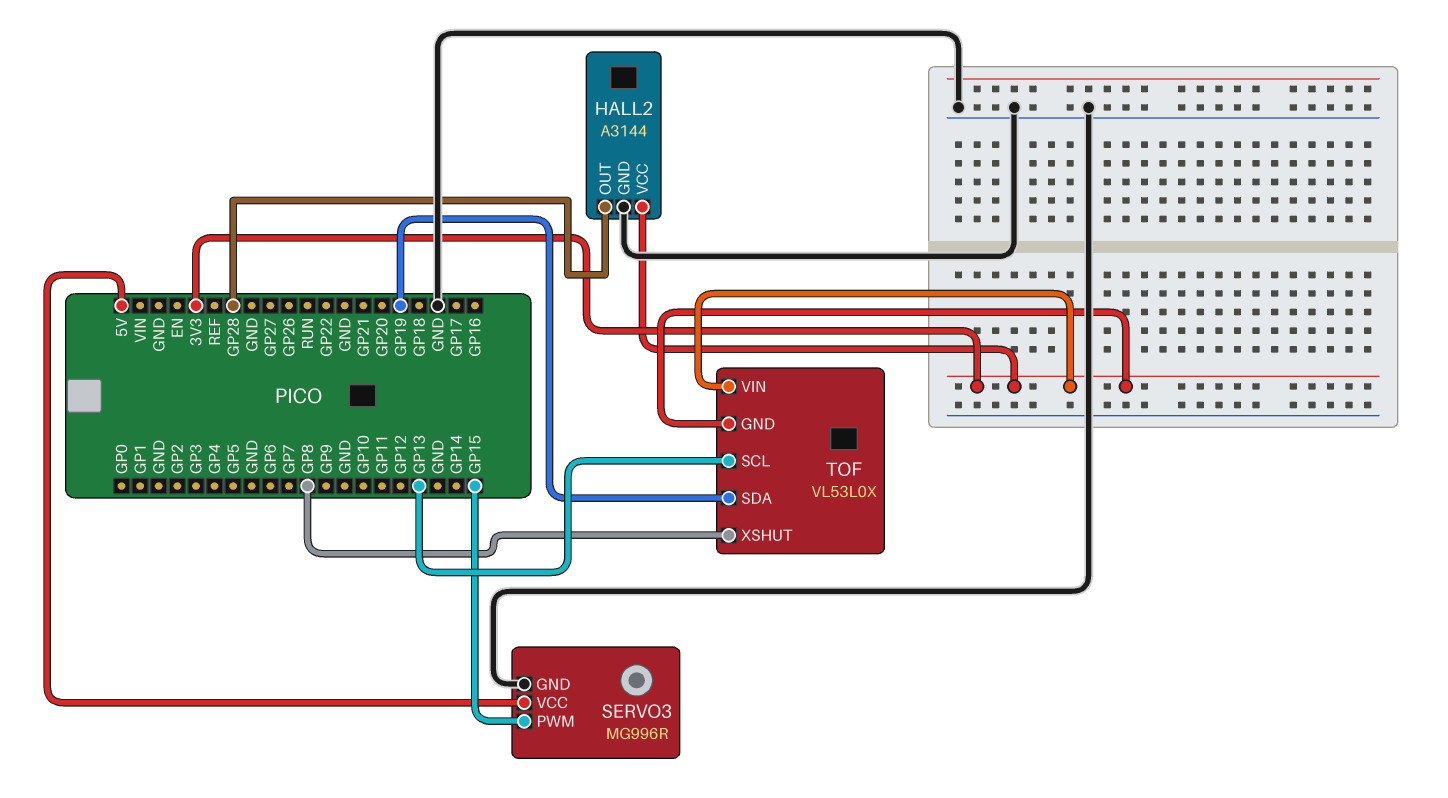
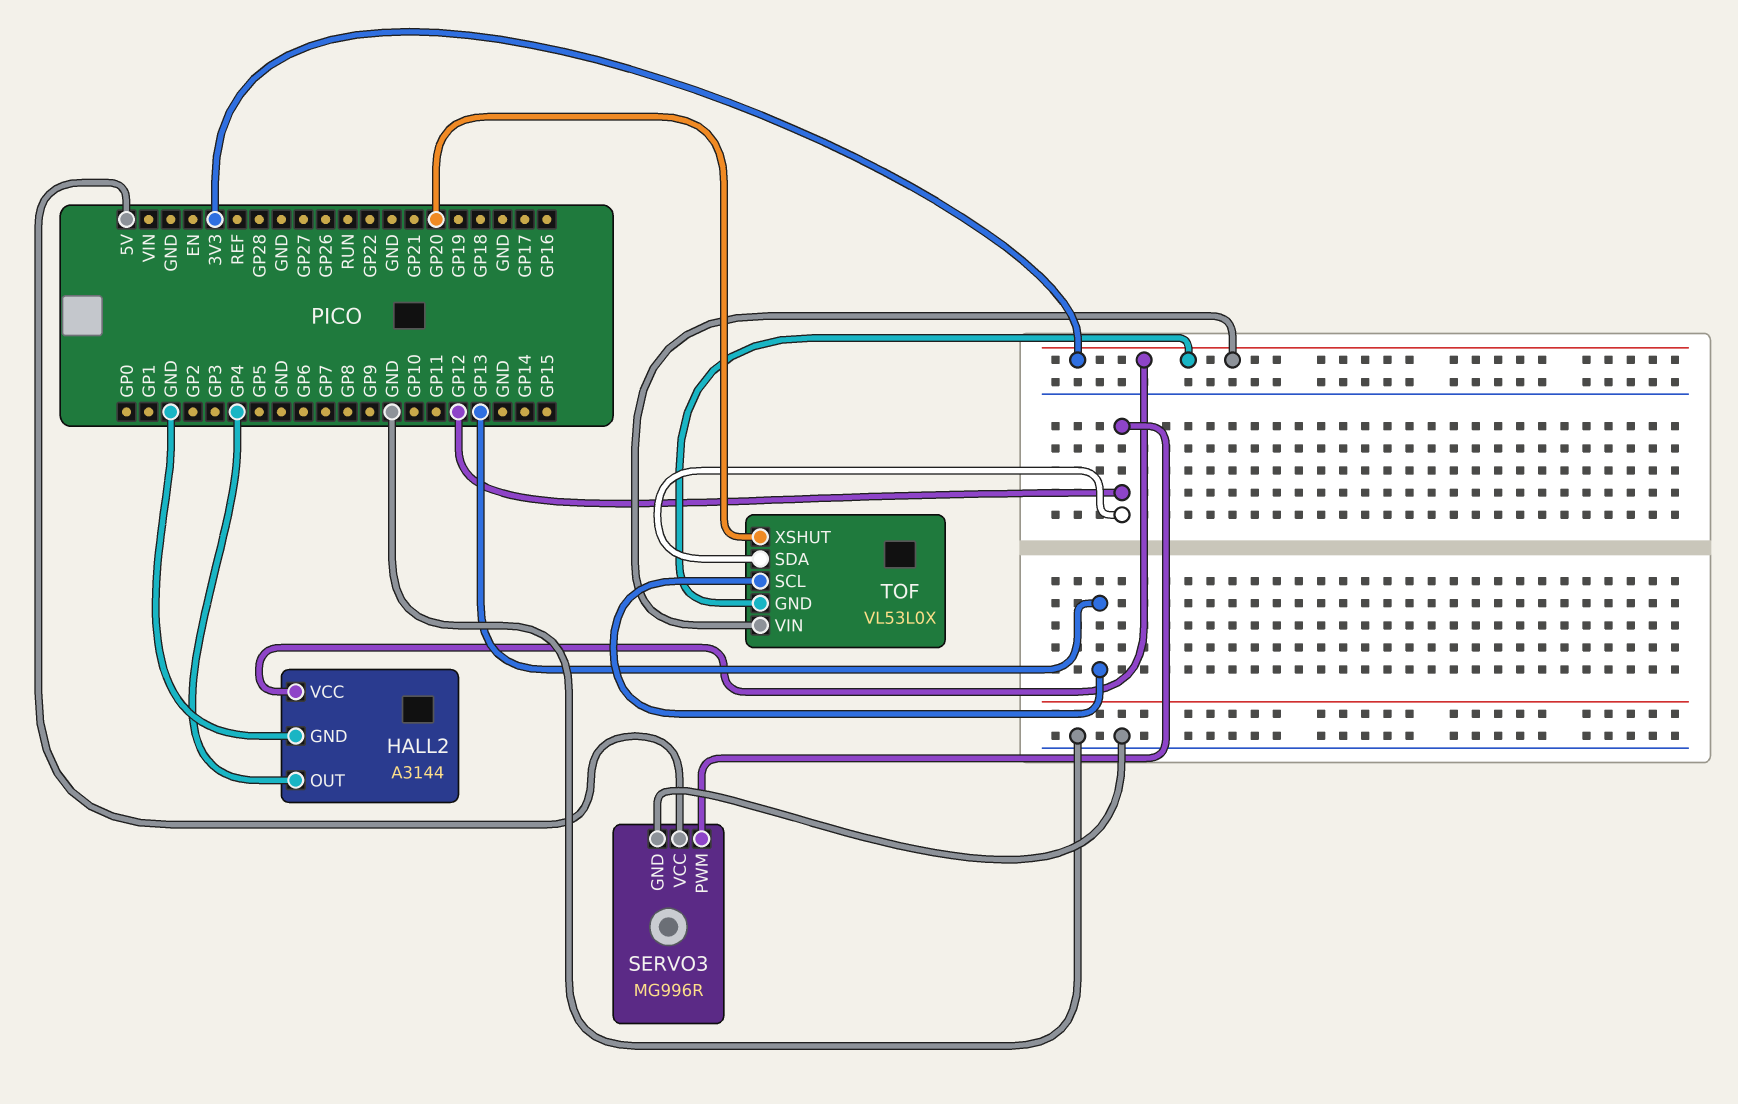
HALL2 pin OUT: GP28 -> GP4
SERVO3 pin PWM: GP15 -> GP12
TOF pin SDA: GP19 -> GP12
TOF pin XSHUT: GP8 -> GP20

